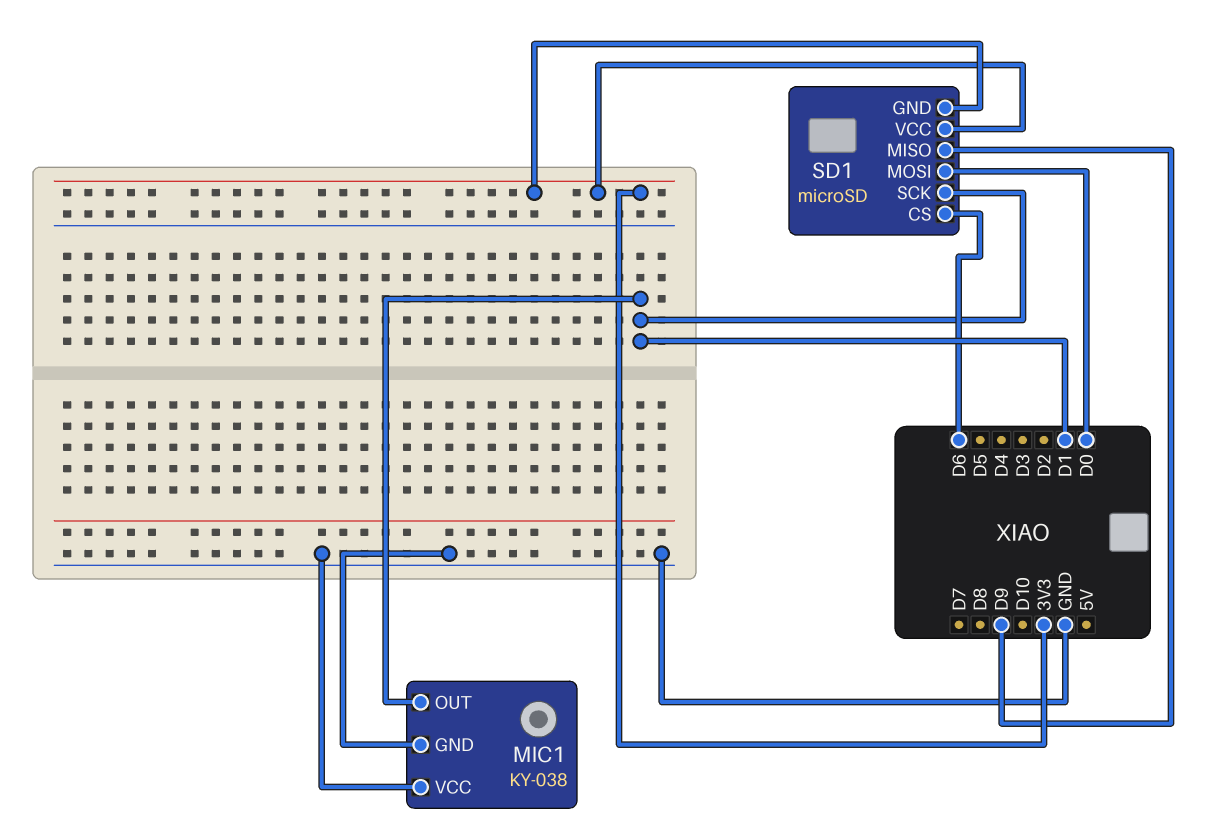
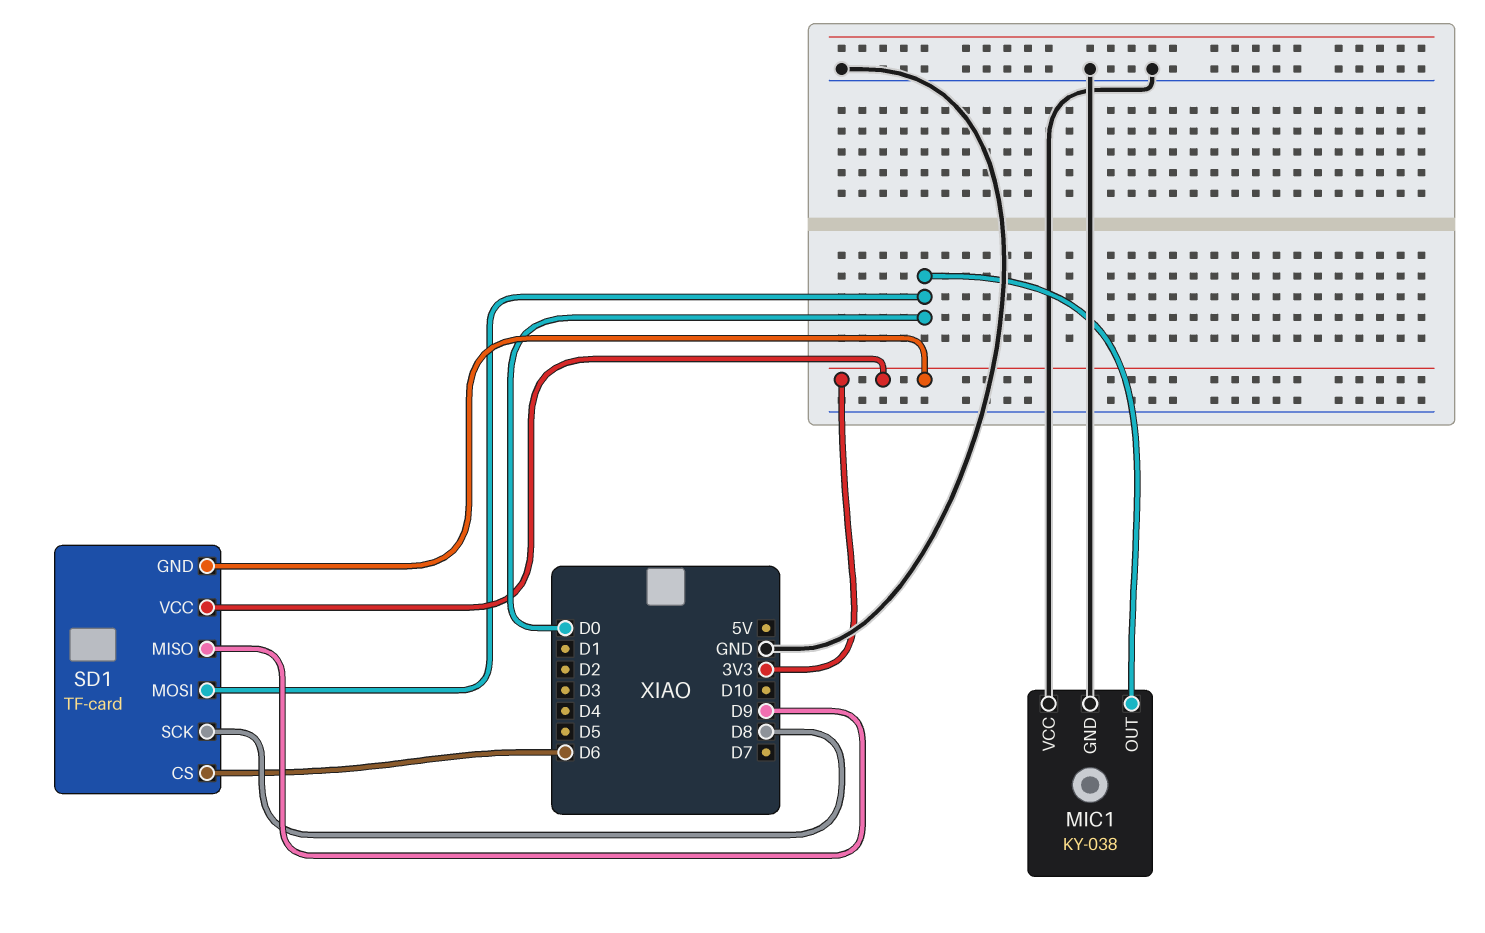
MIC1 pin OUT: D1 -> D0
SD1: microSD -> TF-card
SD1 pin SCK: D1 -> D8

